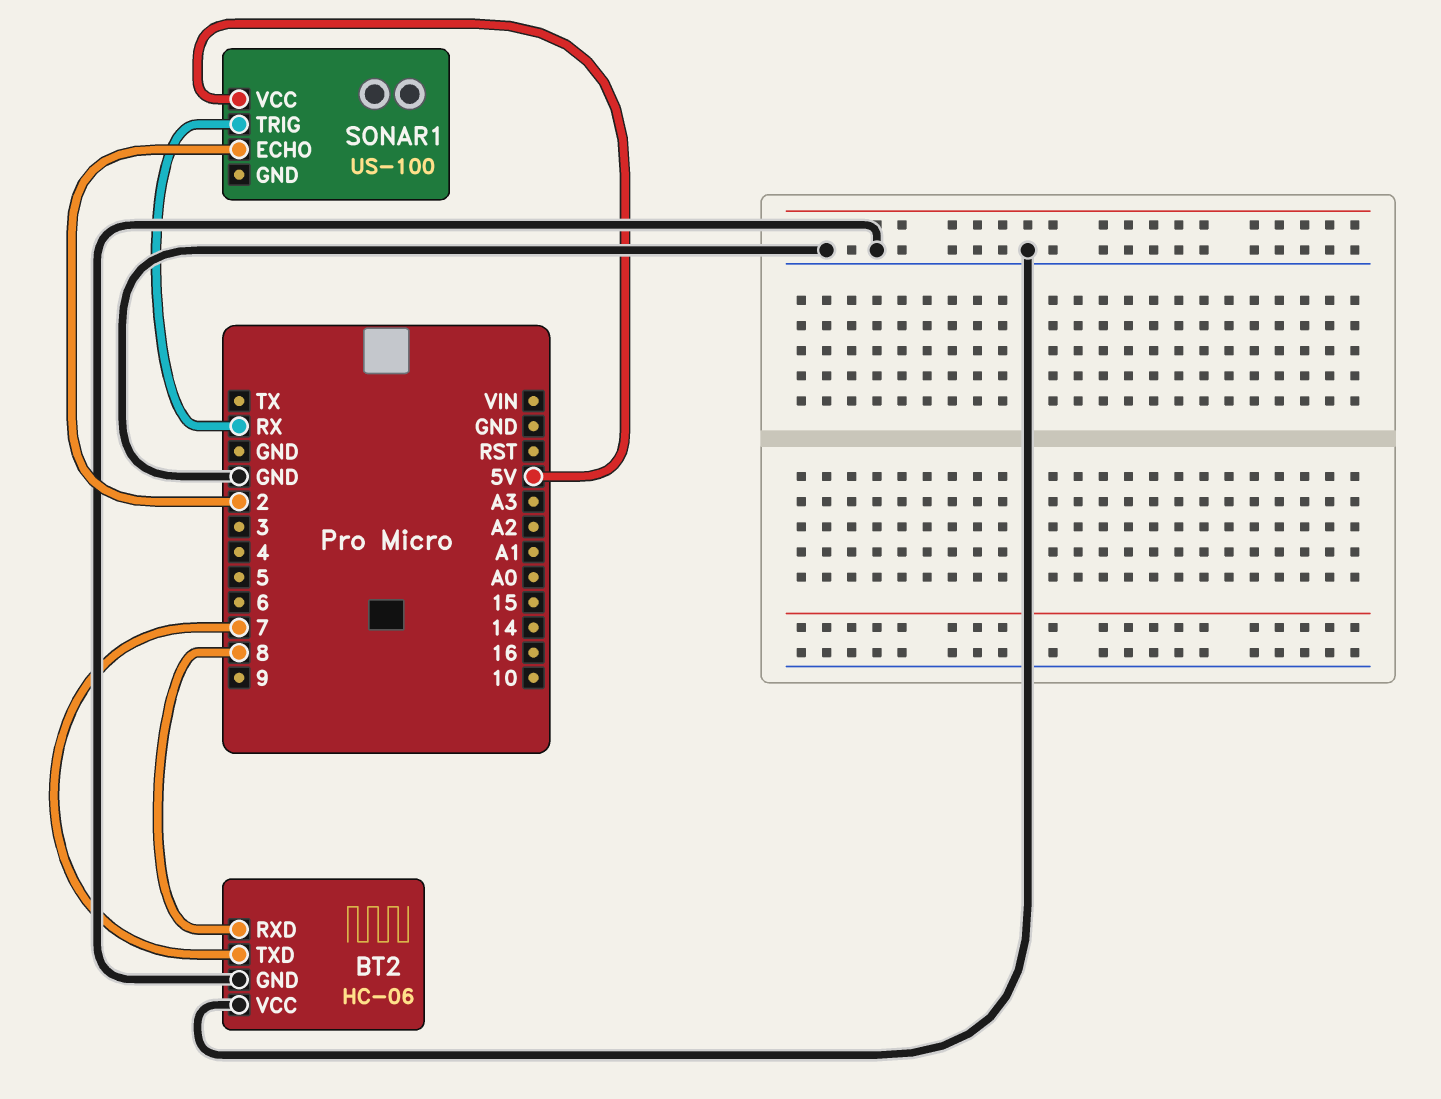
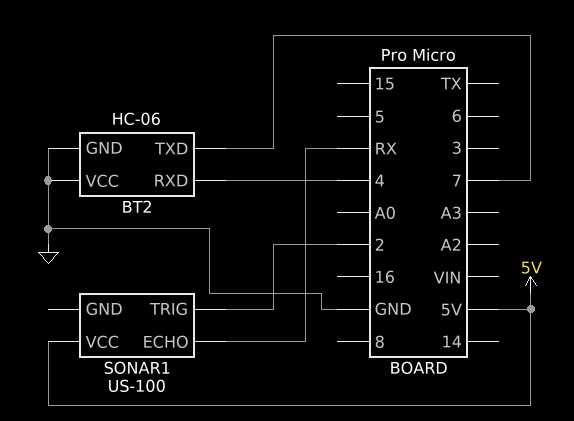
BT2 pin RXD: 8 -> 4
SONAR1 pin ECHO: 2 -> RX
SONAR1 pin TRIG: RX -> 2

